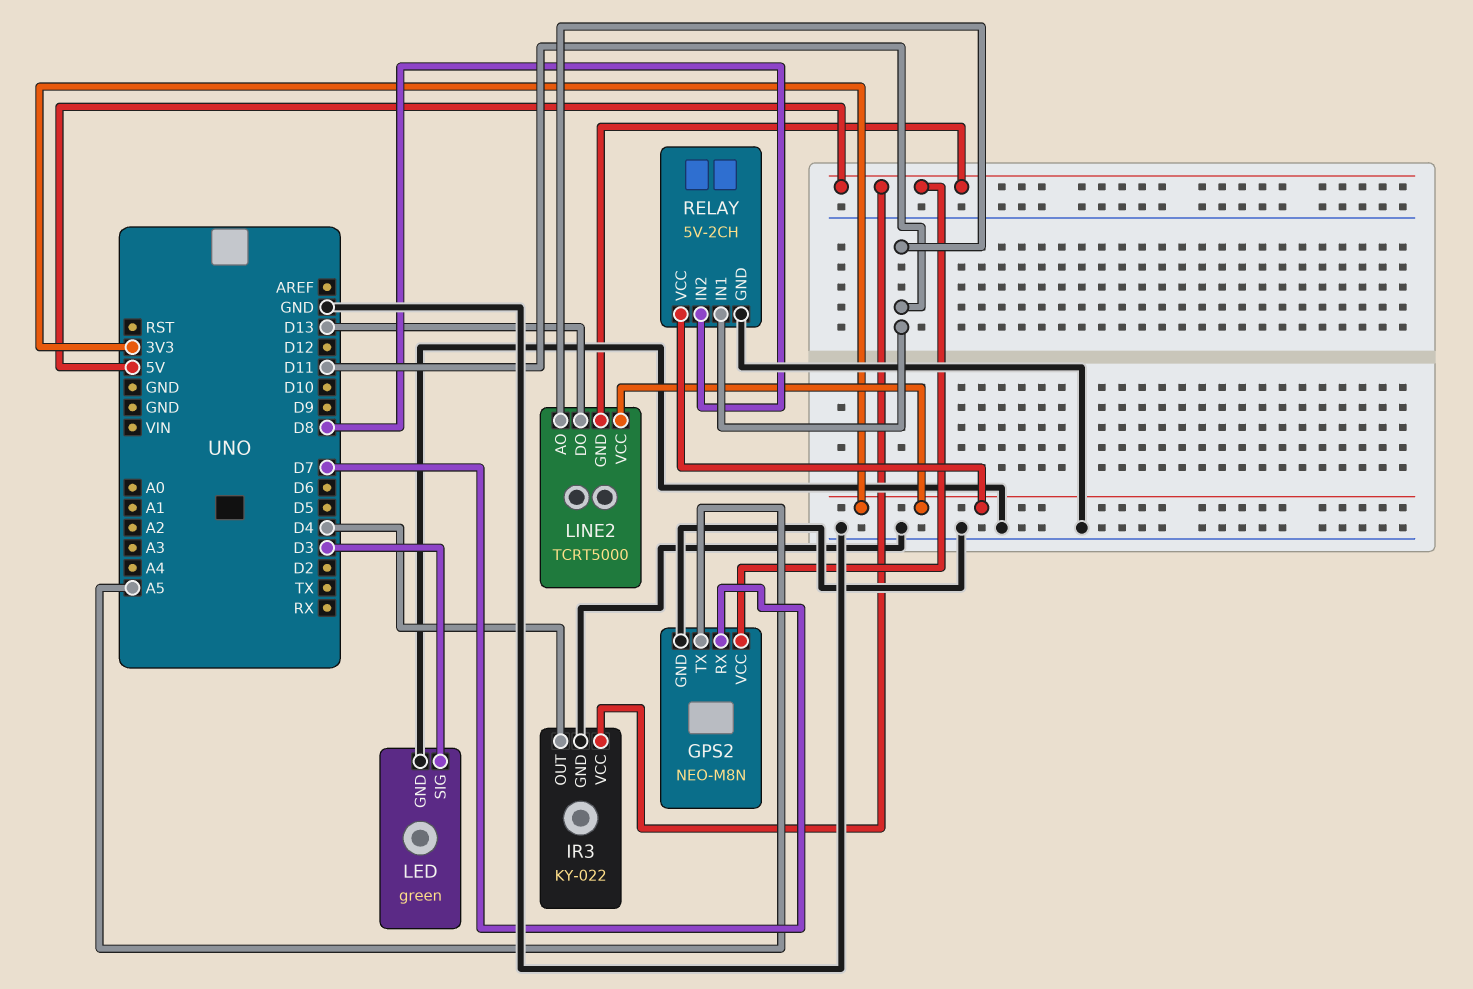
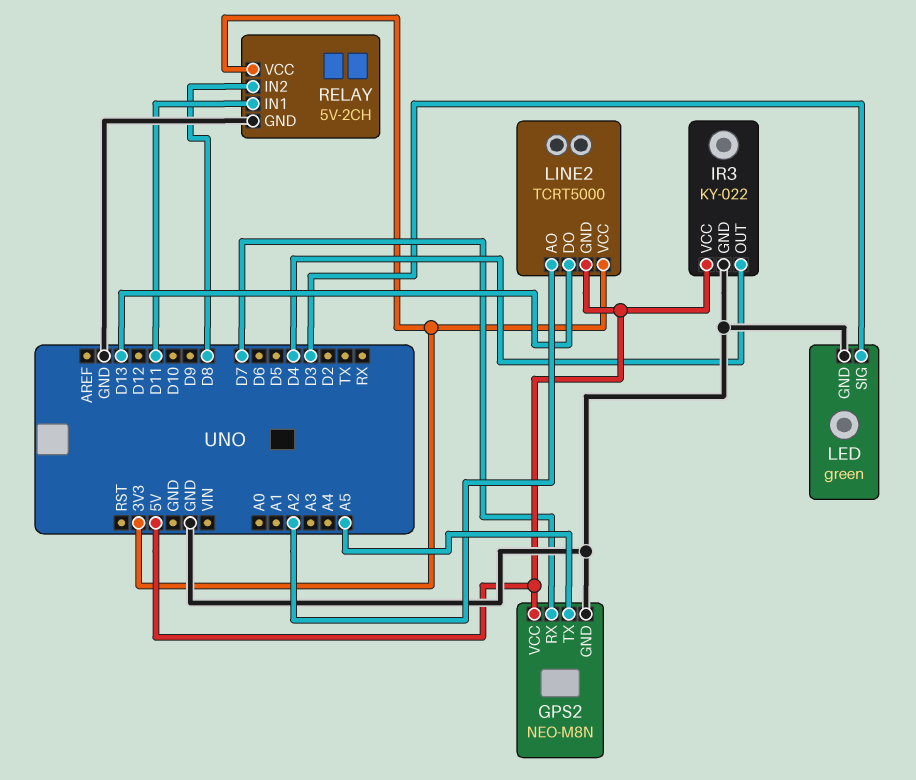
LINE2 pin AO: D11 -> A2

